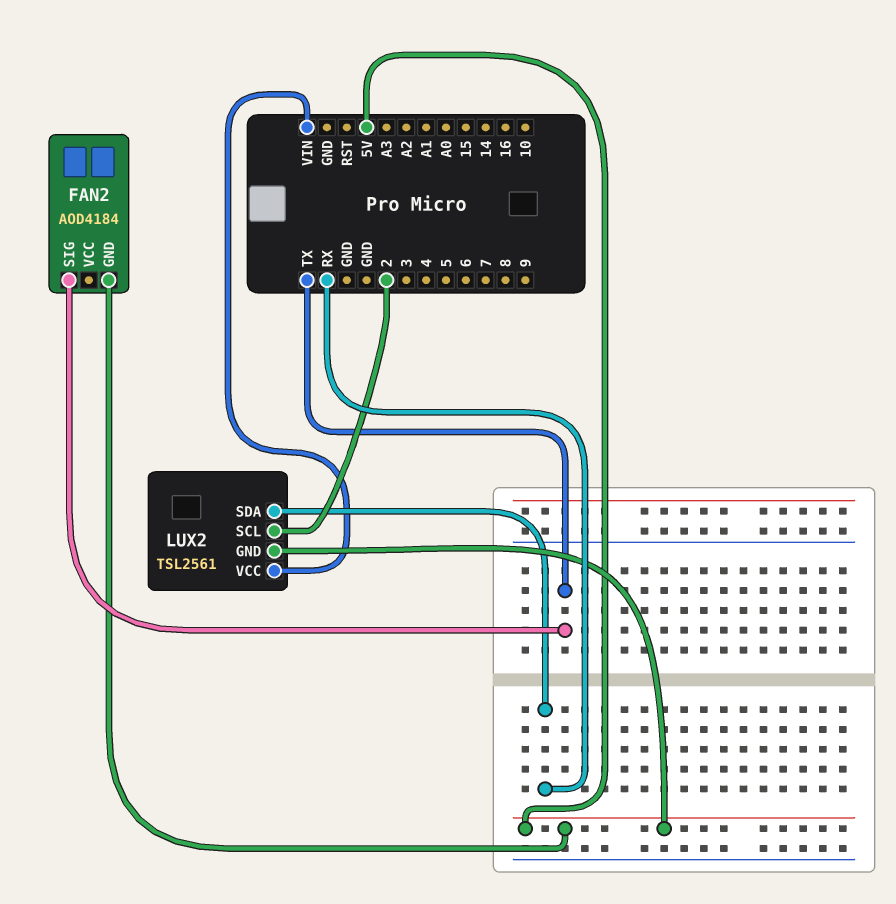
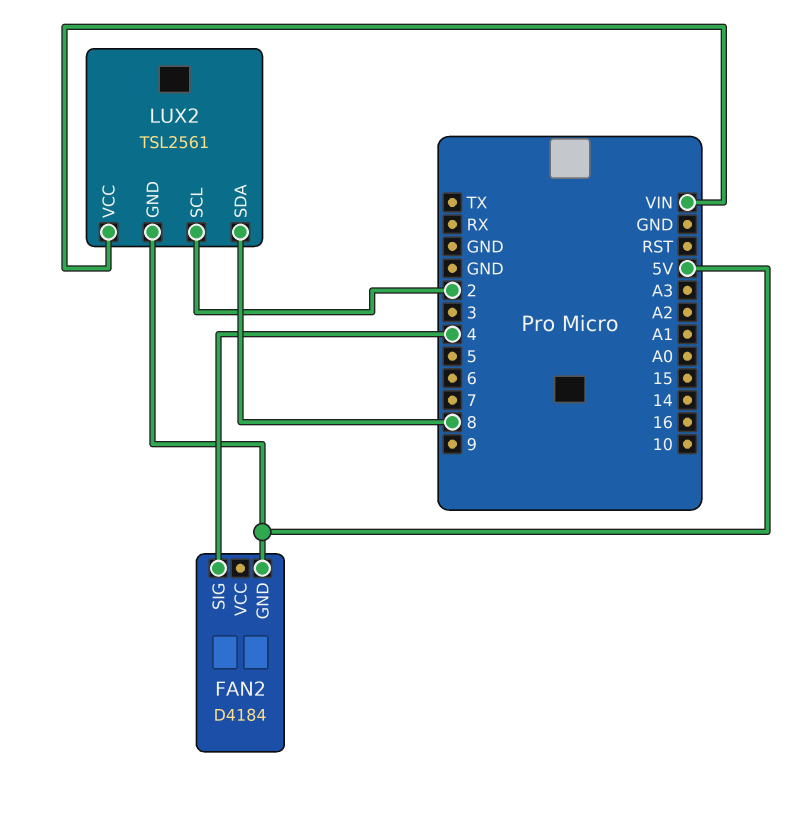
FAN2: AOD4184 -> D4184
FAN2 pin SIG: TX -> 4
LUX2 pin SDA: RX -> 8

